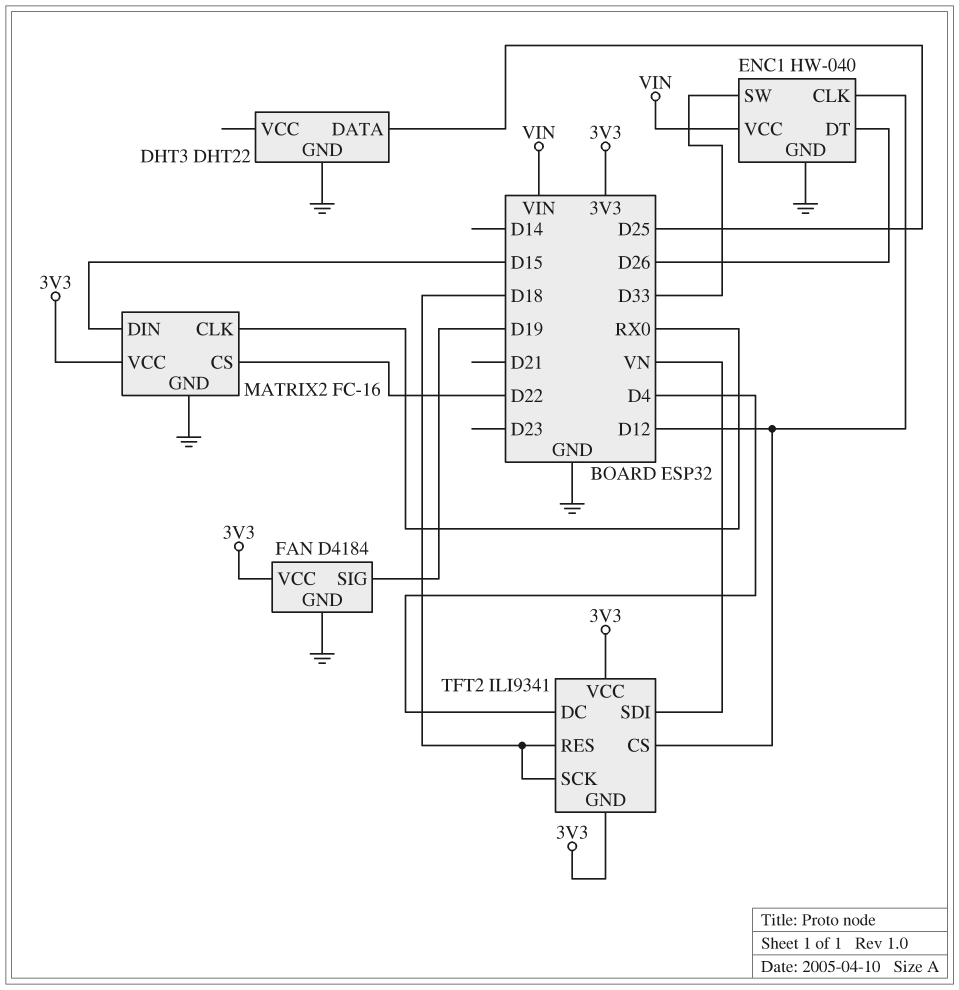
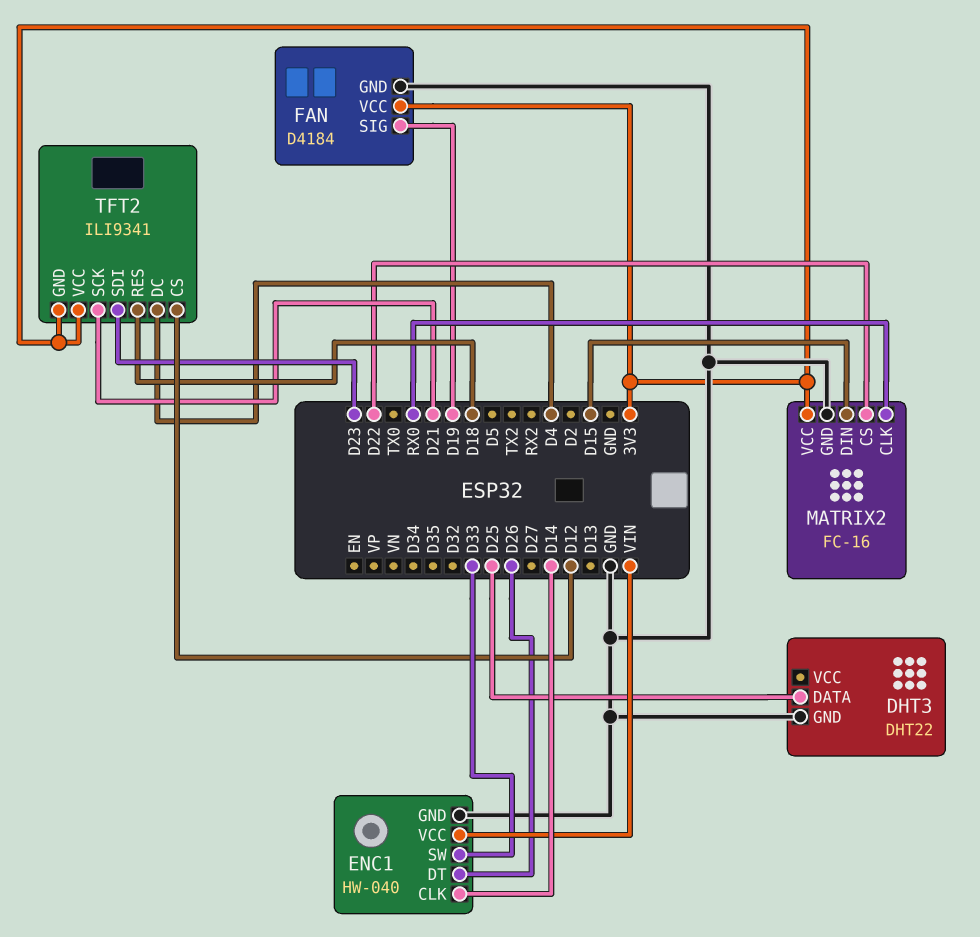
ENC1 pin CLK: D12 -> D14
TFT2 pin SCK: D18 -> D21
TFT2 pin SDI: VN -> D23

